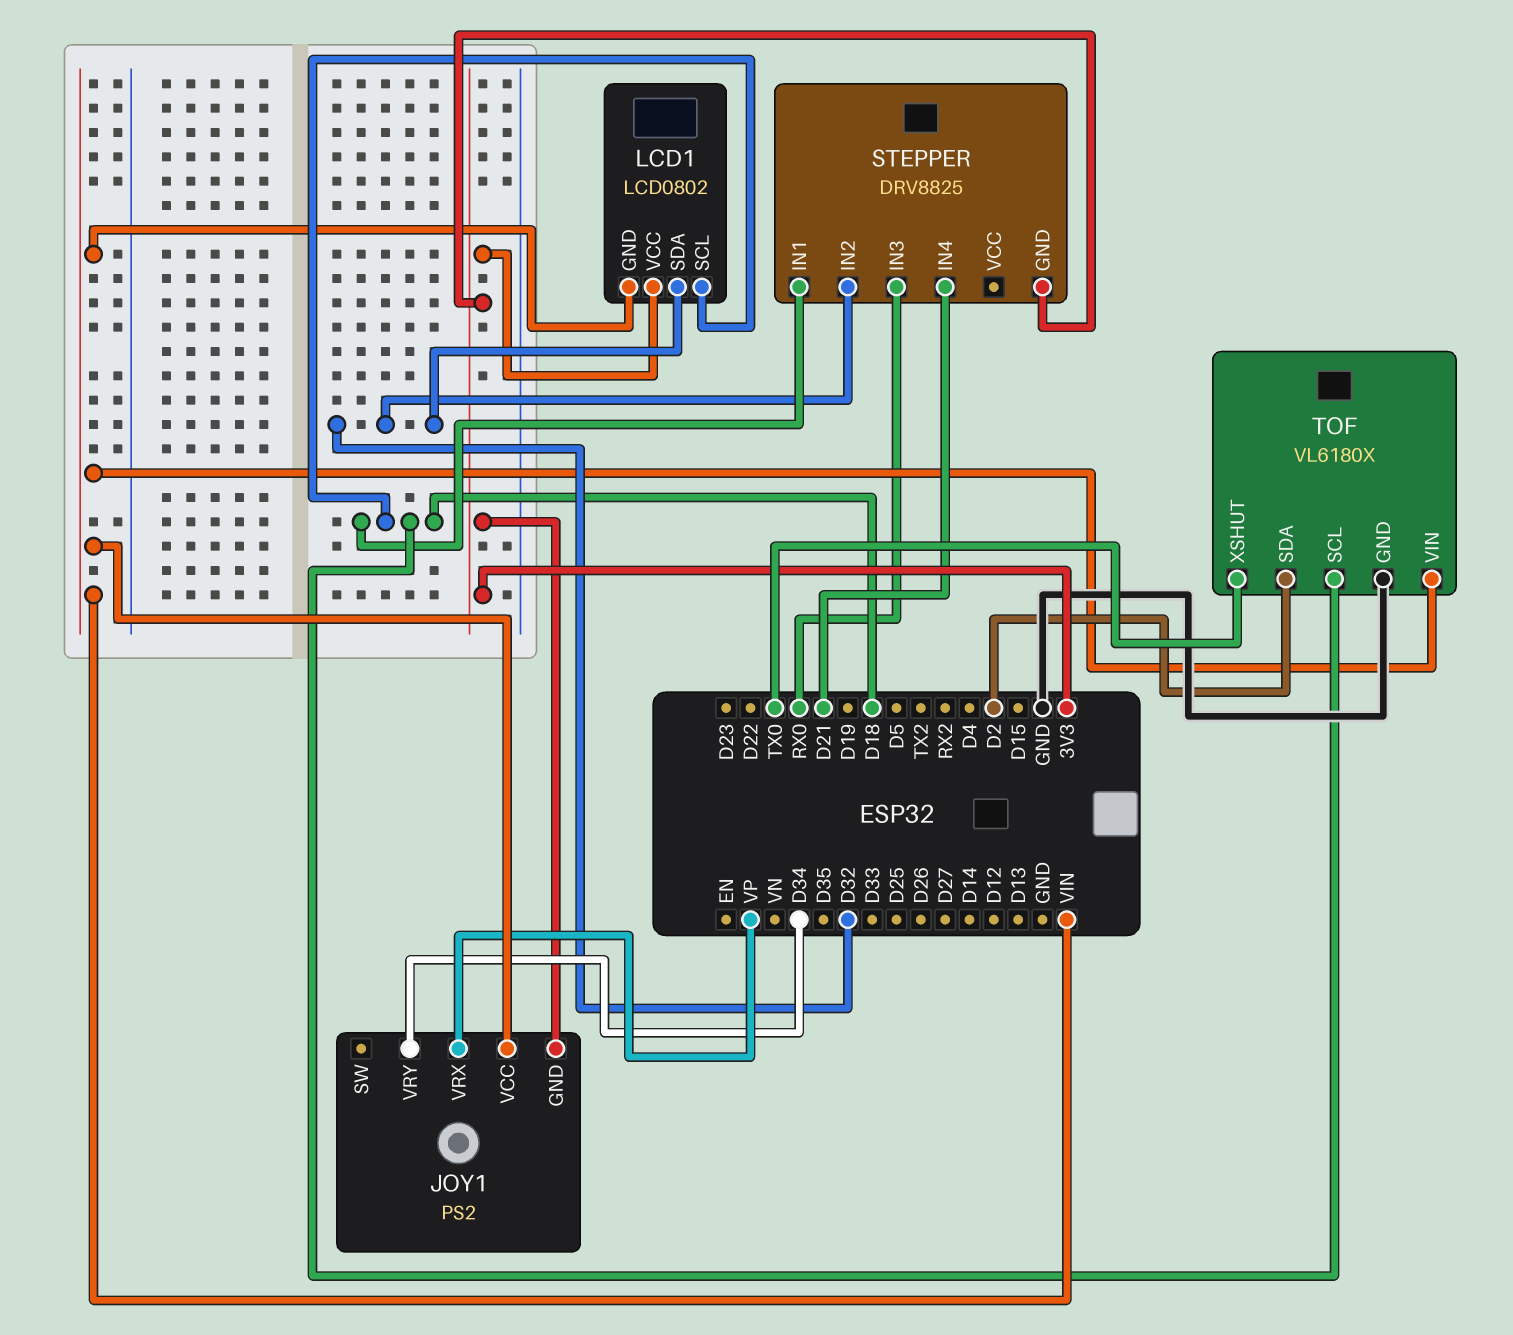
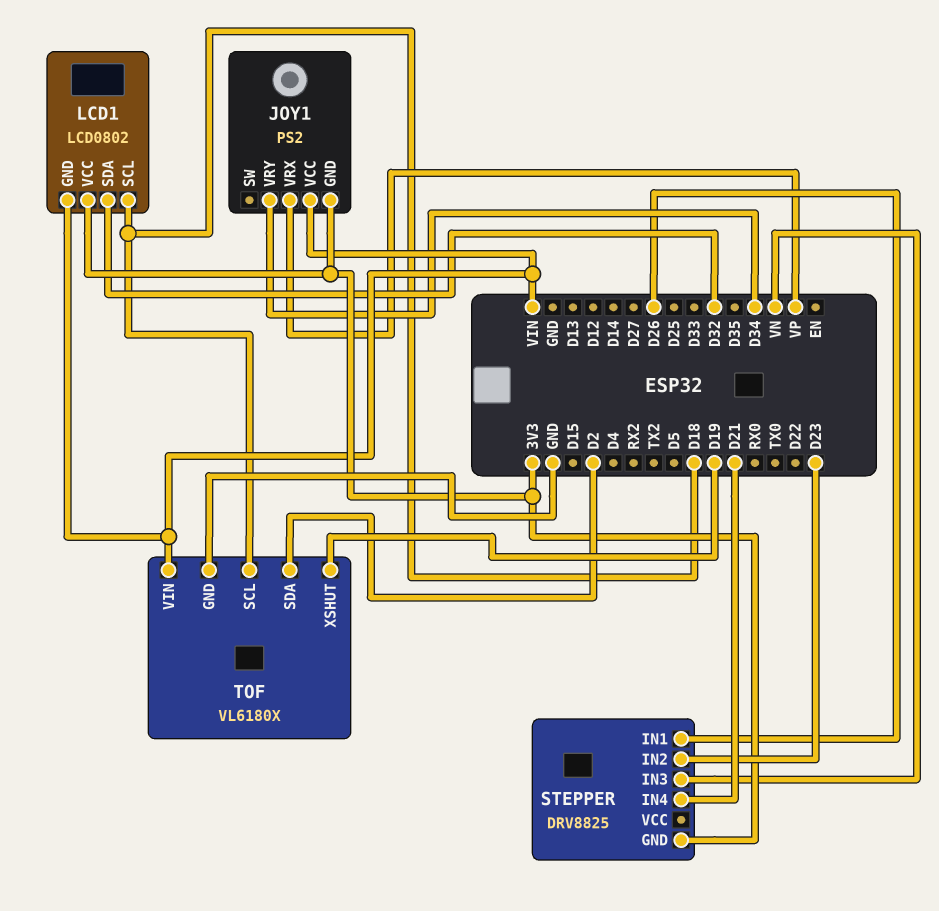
STEPPER pin IN1: D18 -> D26
STEPPER pin IN2: D32 -> D23
STEPPER pin IN3: RX0 -> VN
TOF pin XSHUT: TX0 -> D19

